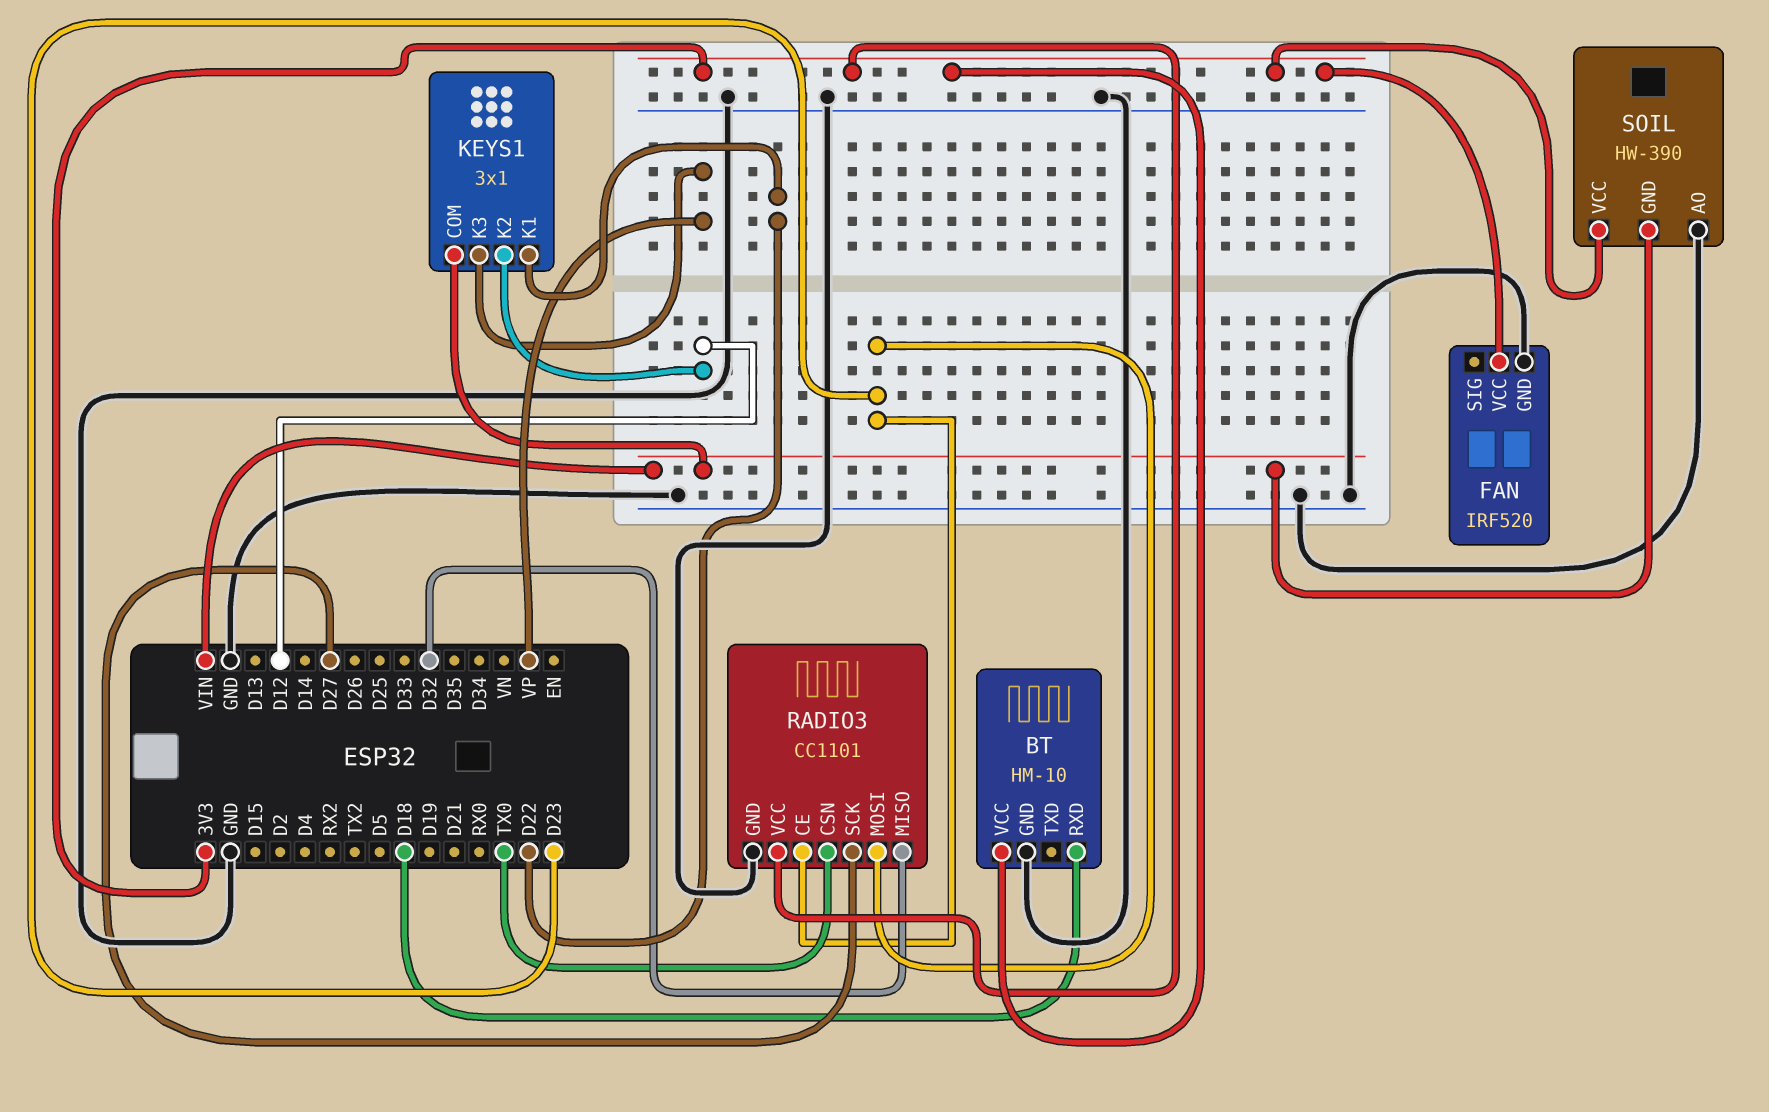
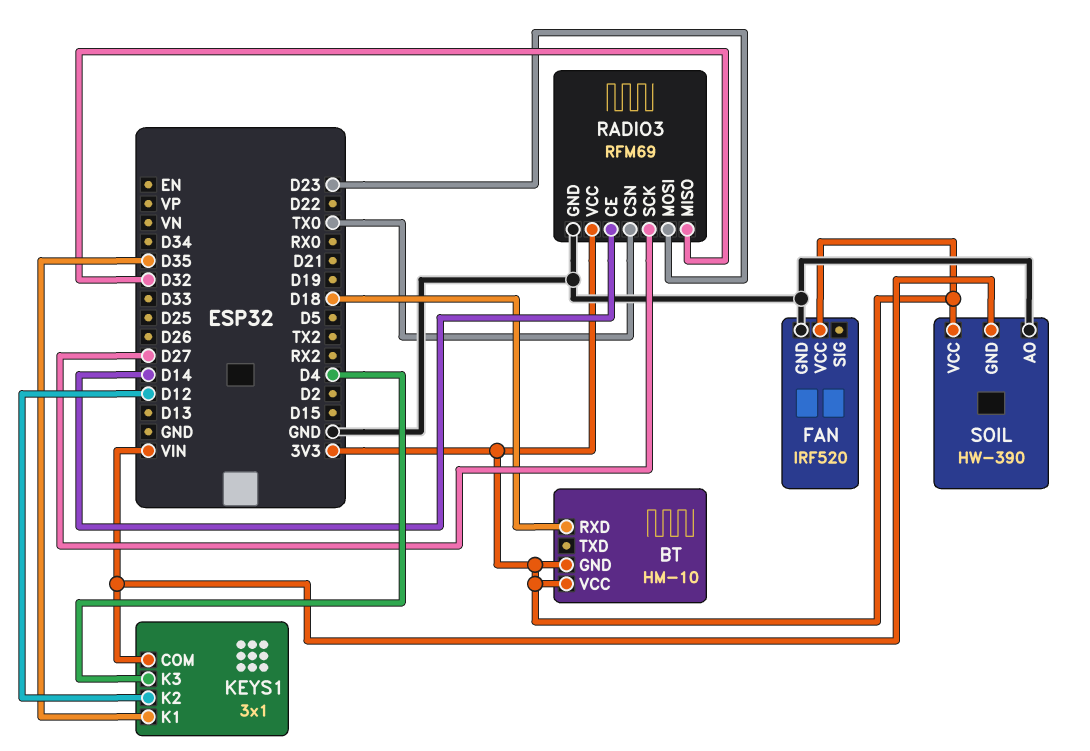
BT pin GND: GND -> 3V3
KEYS1 pin K1: D22 -> D35
KEYS1 pin K3: VP -> D4
RADIO3: CC1101 -> RFM69
RADIO3 pin CE: D23 -> D14

